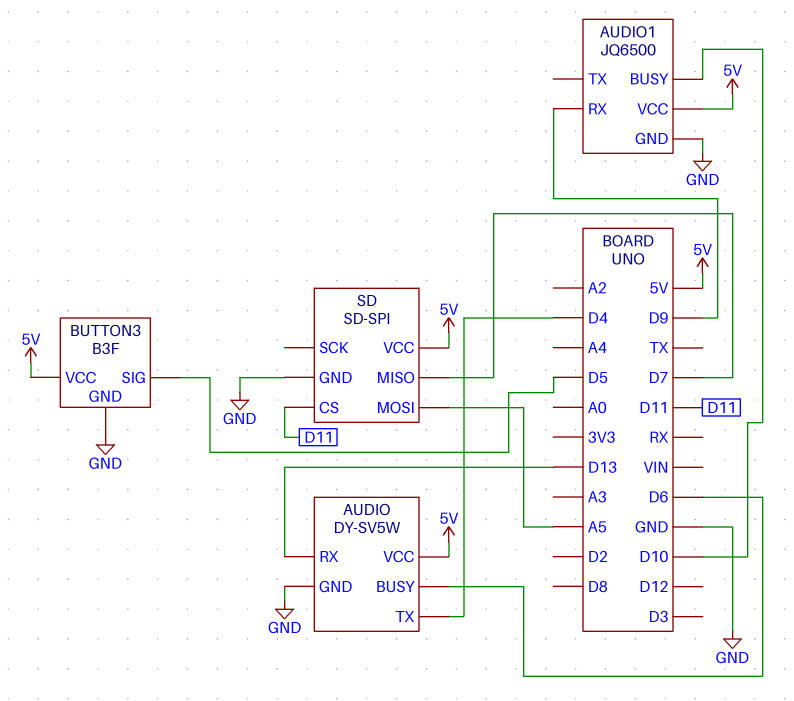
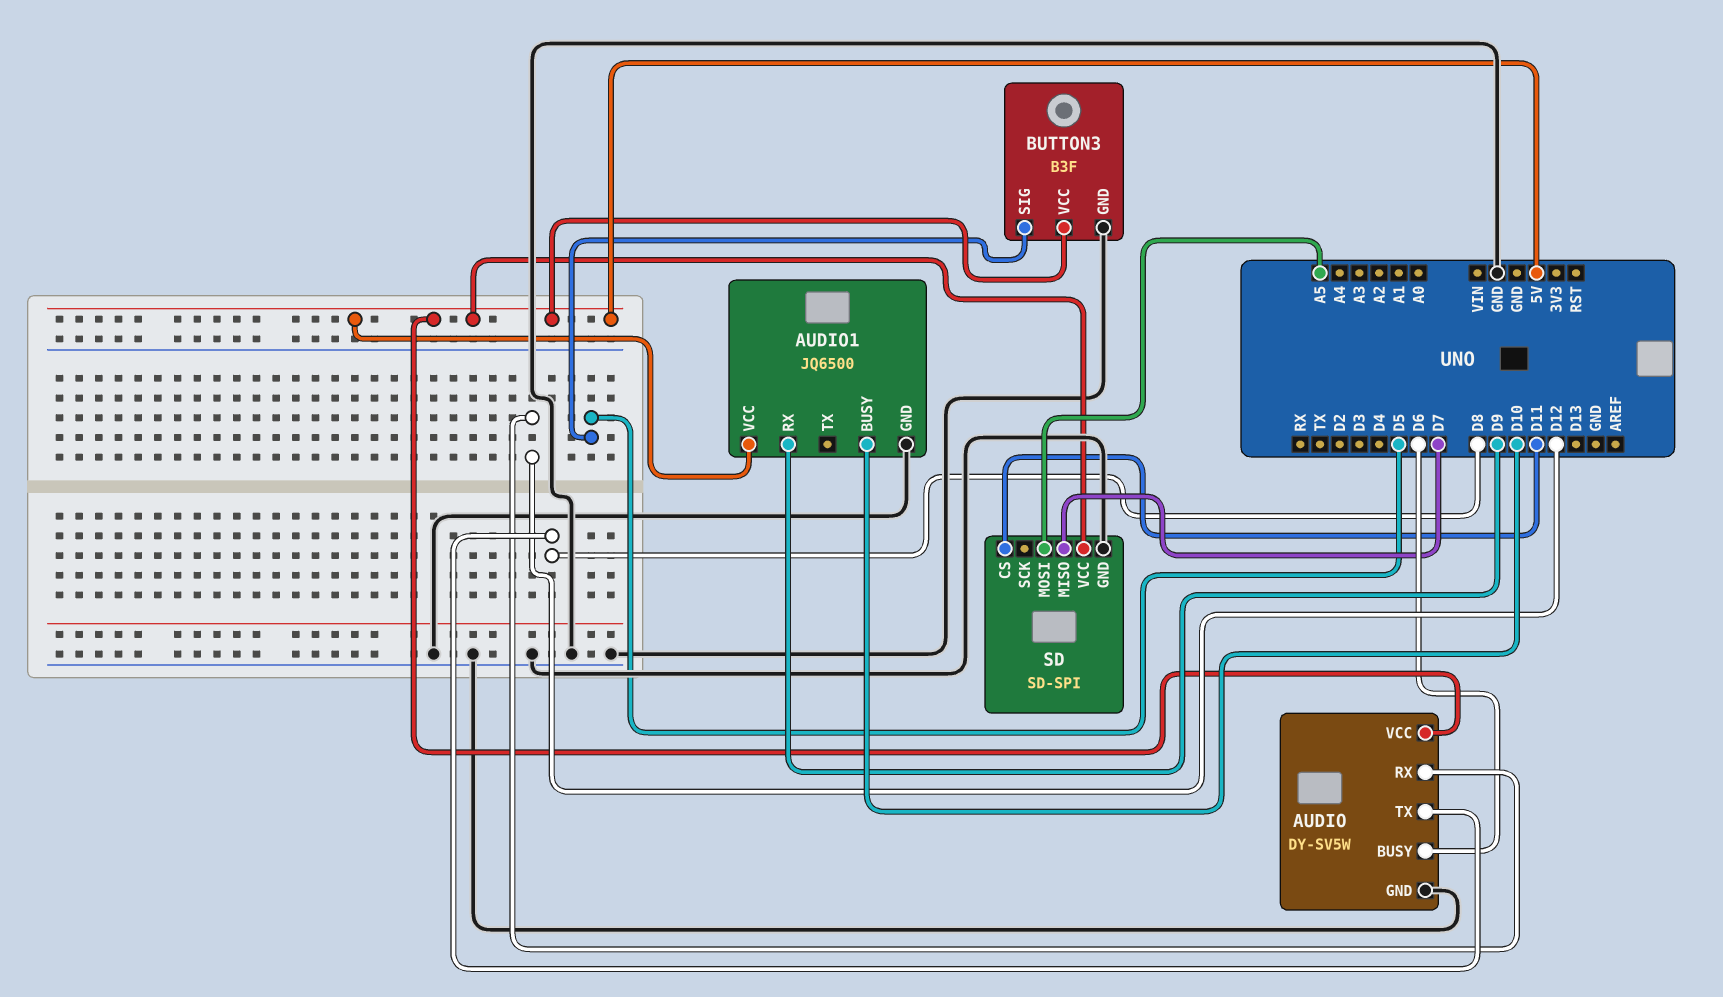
AUDIO pin RX: D13 -> D12
AUDIO pin TX: D4 -> D8

